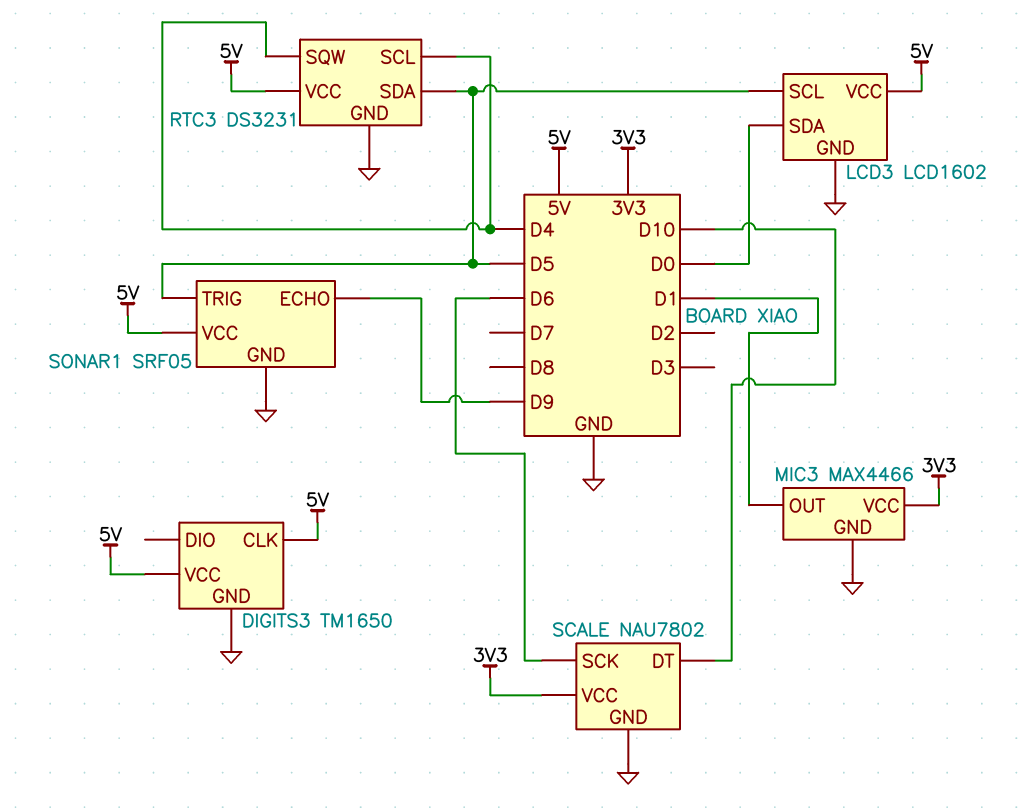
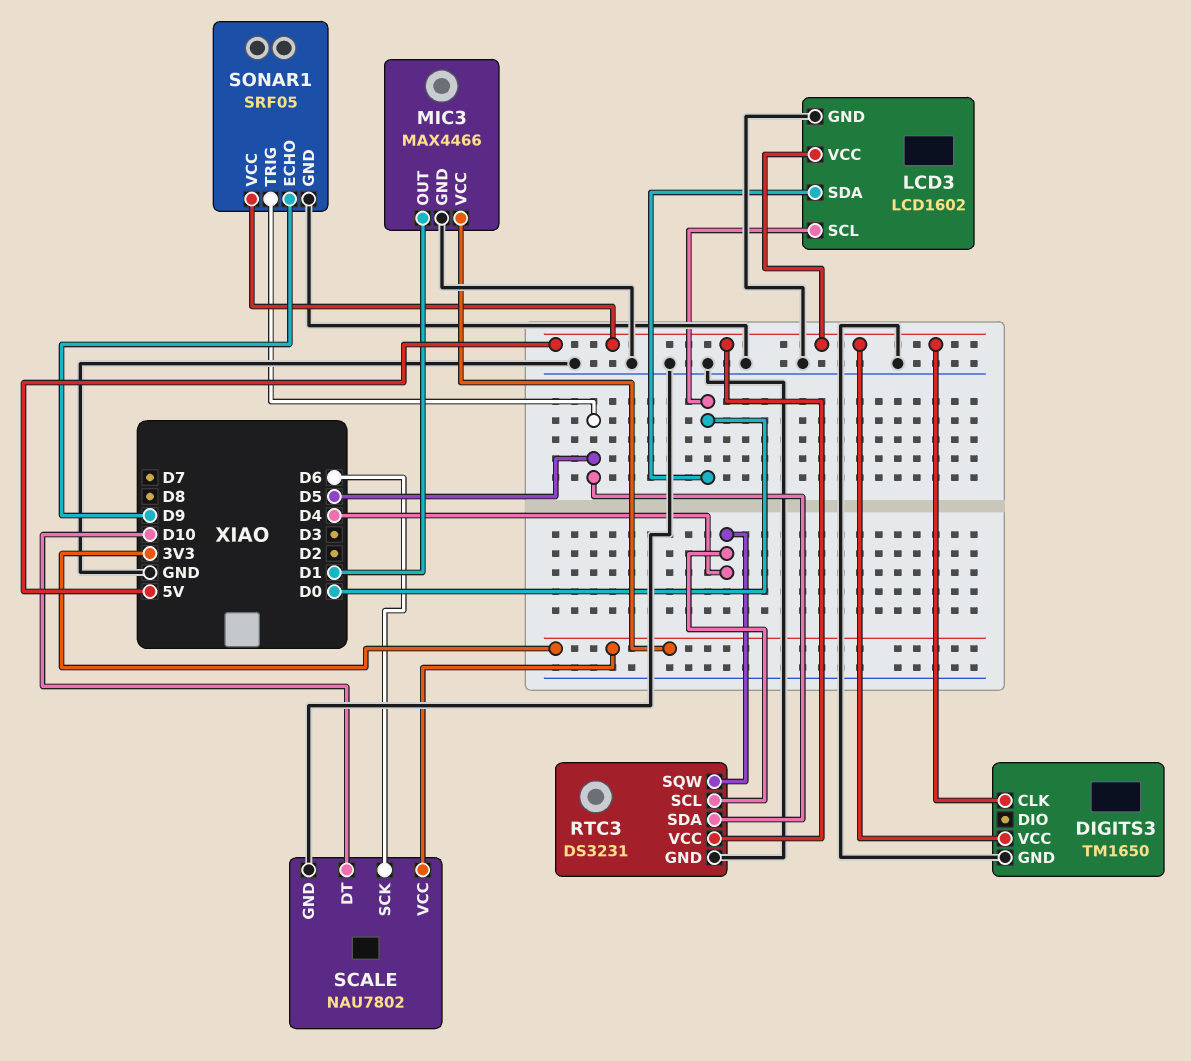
LCD3 pin SCL: D5 -> D0

